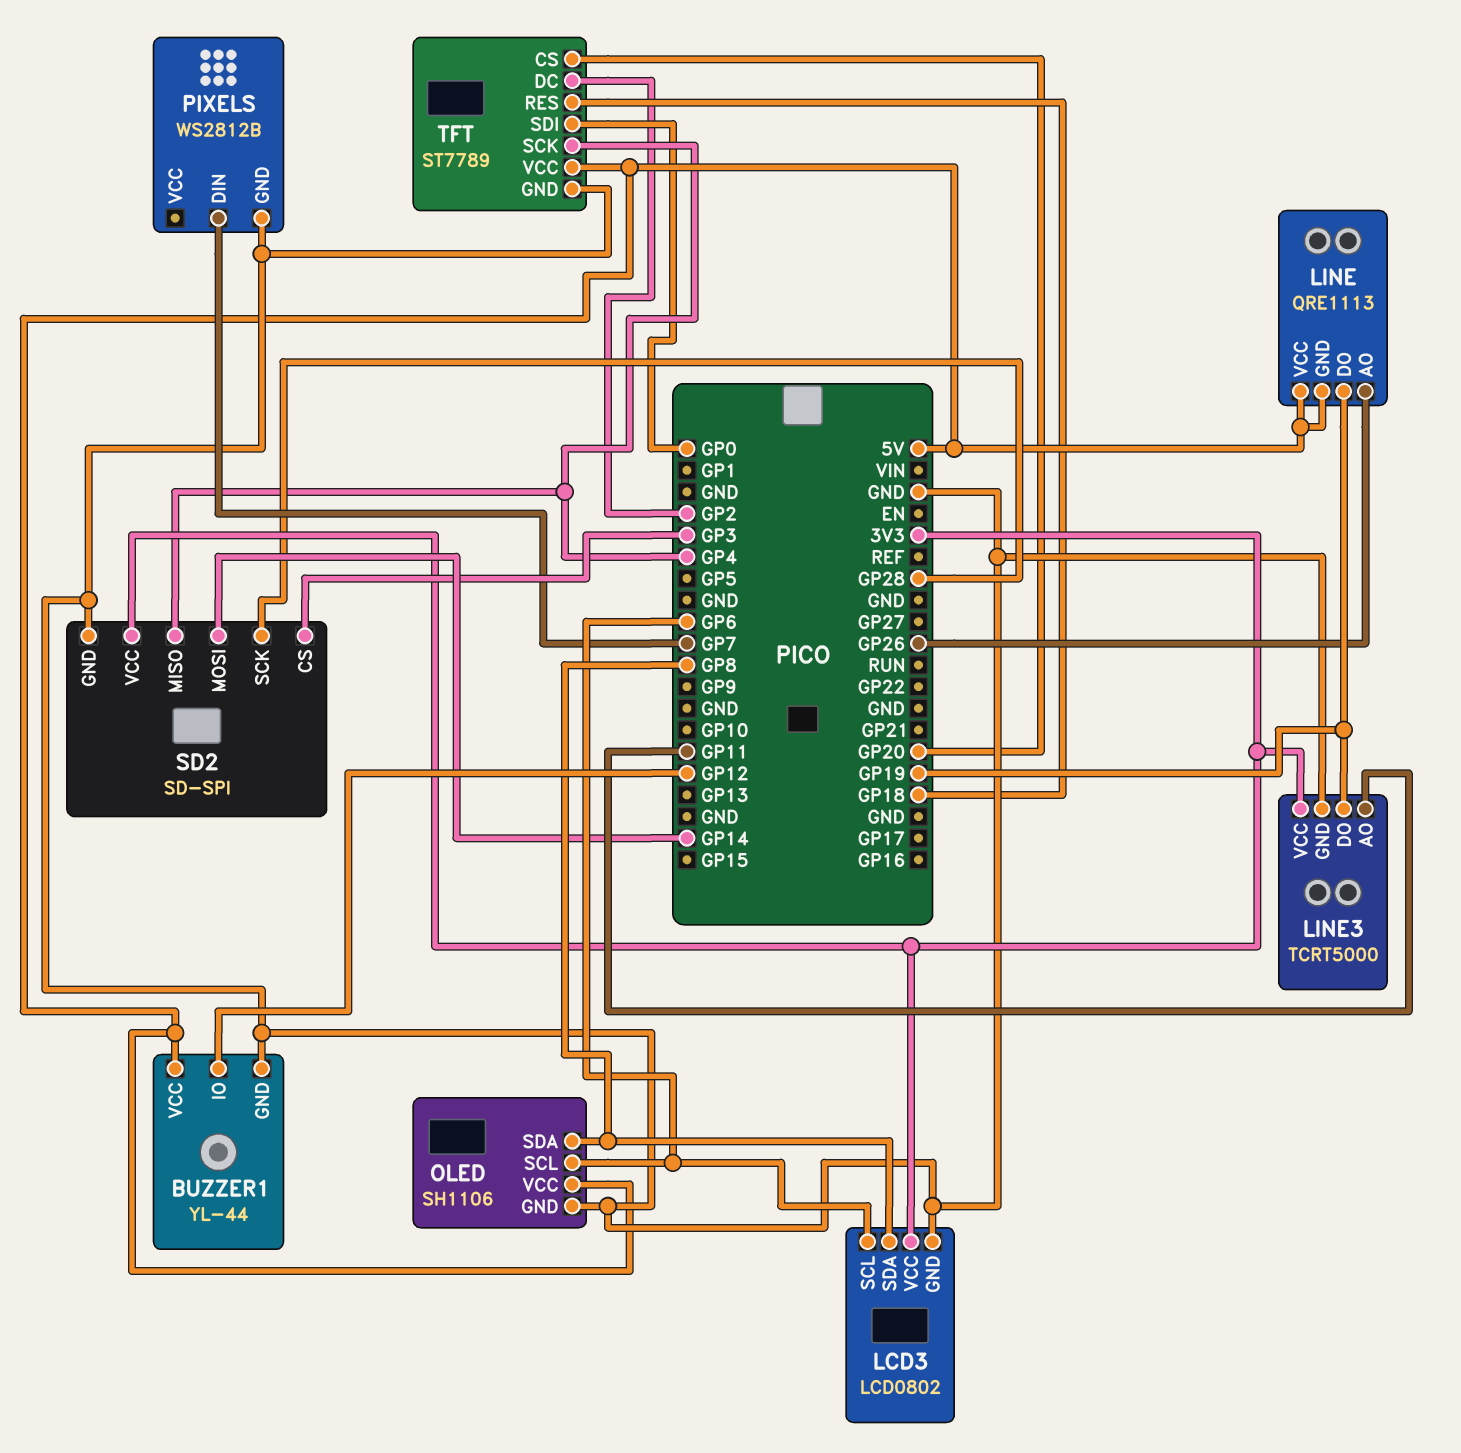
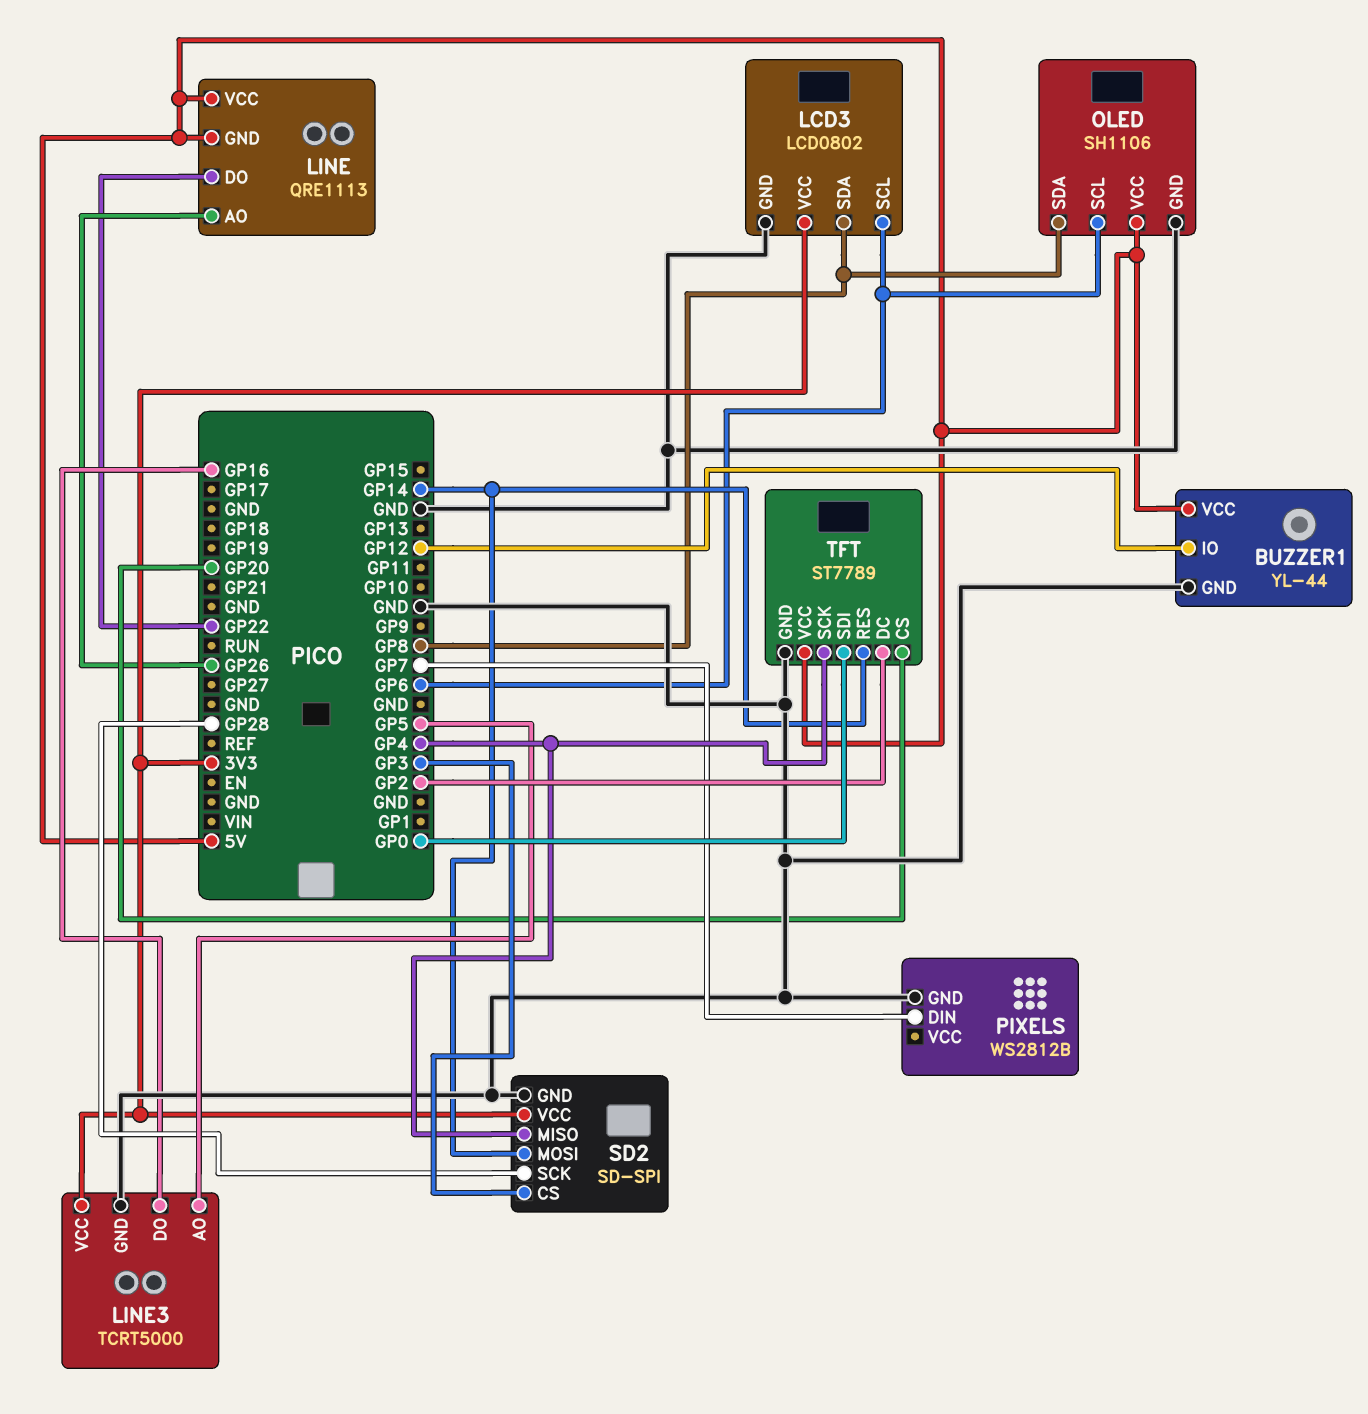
LINE pin DO: GP19 -> GP22
LINE3 pin AO: GP11 -> GP5
LINE3 pin DO: GP19 -> GP16
TFT pin RES: GP18 -> GP14

